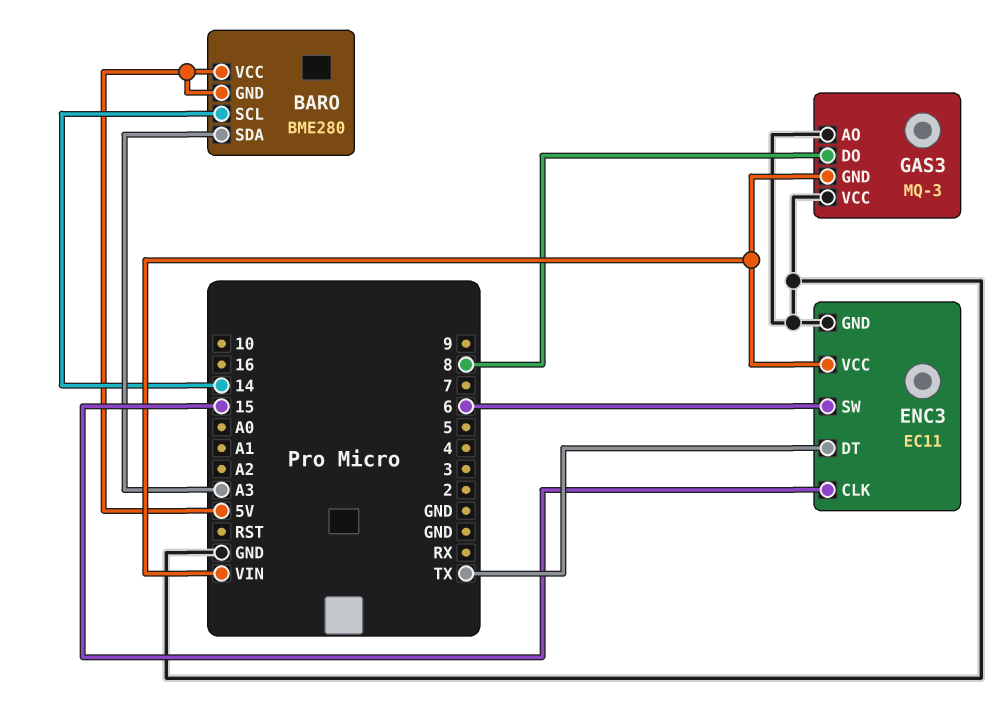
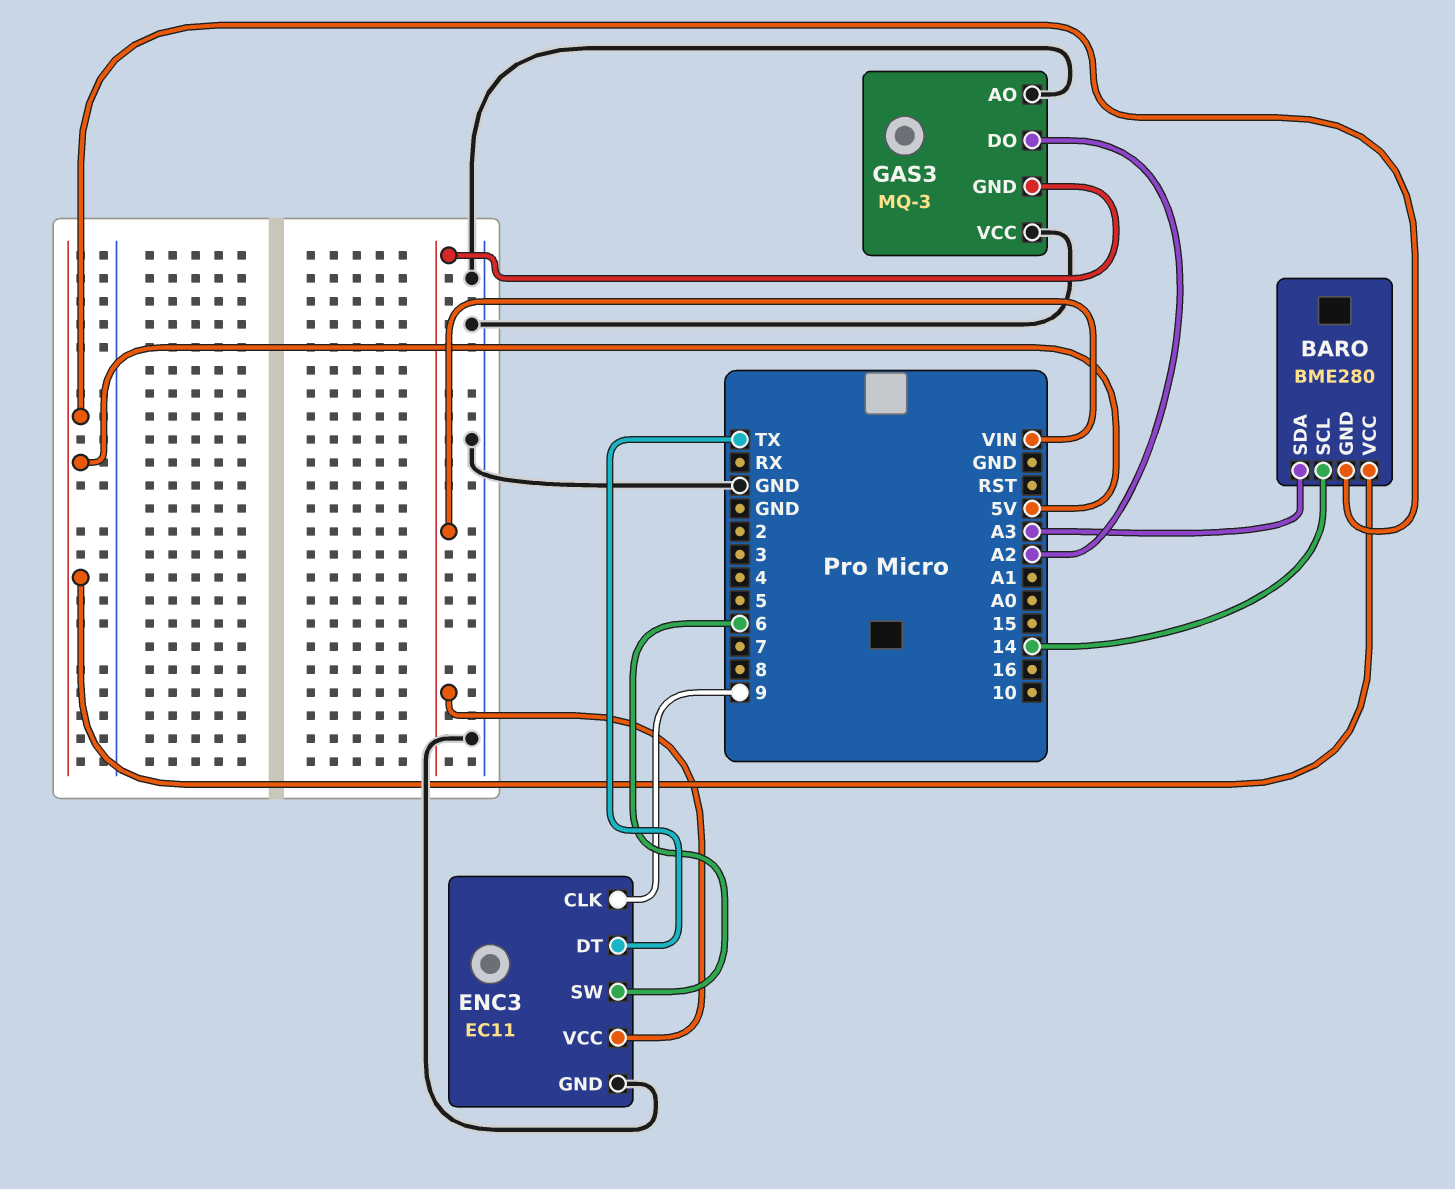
ENC3 pin CLK: 15 -> 9
GAS3 pin DO: 8 -> A2

